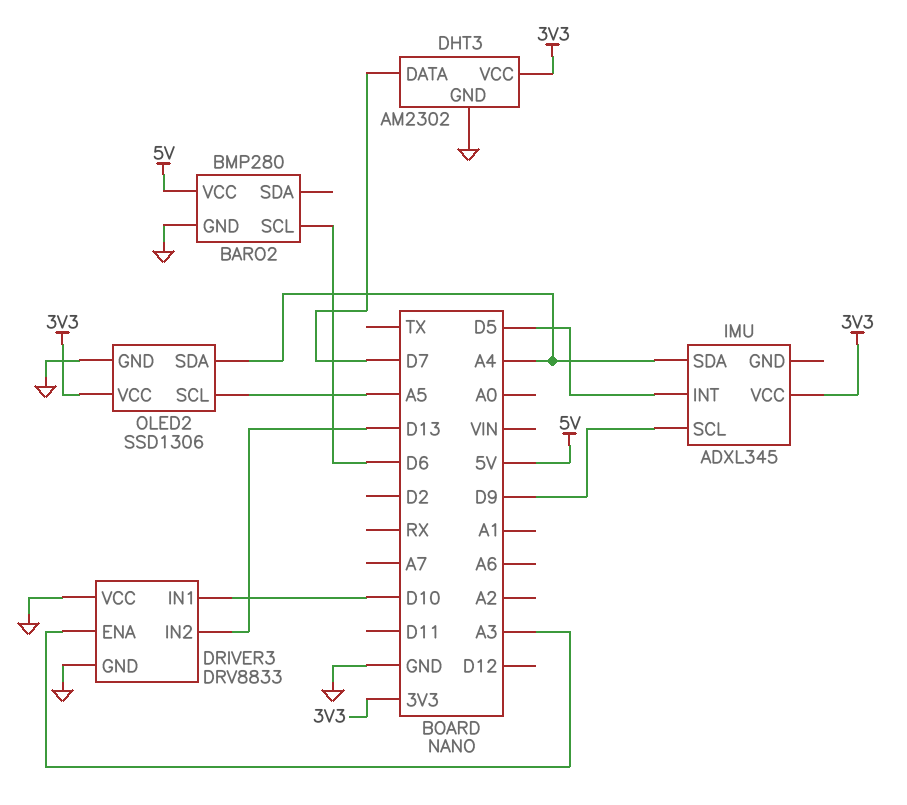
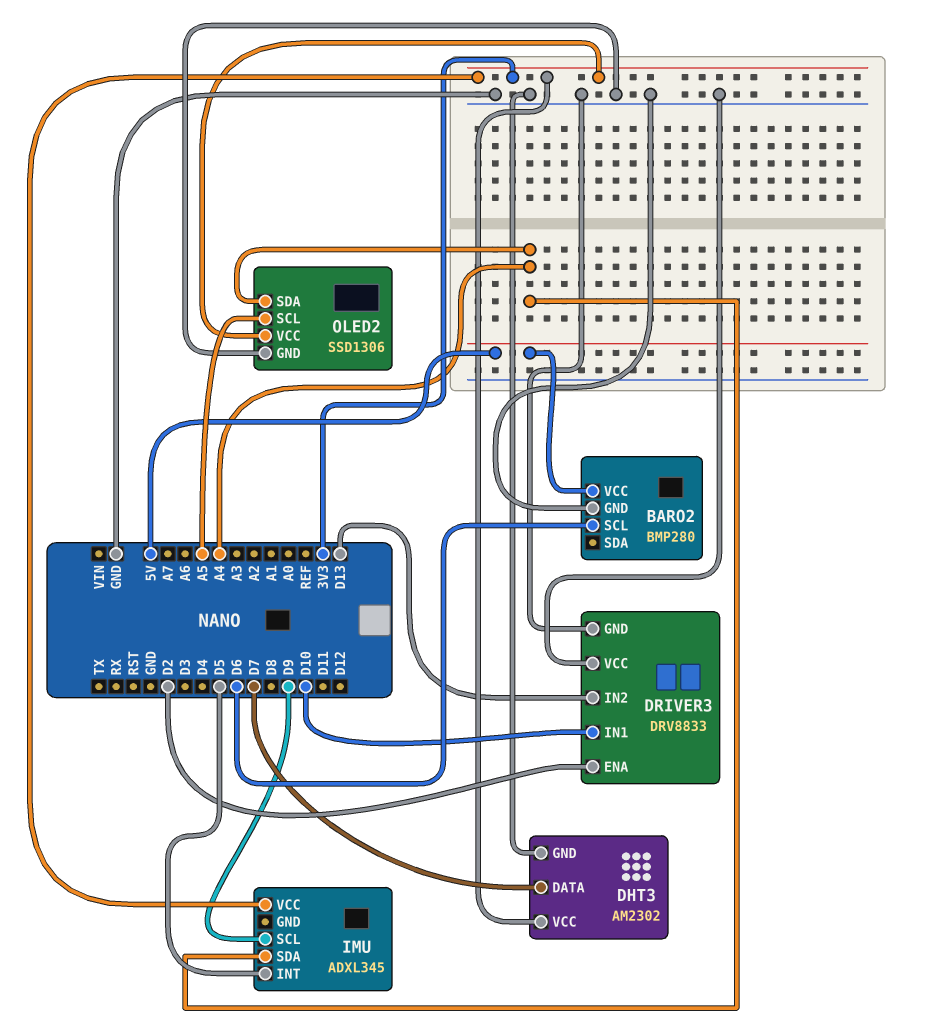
DRIVER3 pin ENA: A3 -> D2

